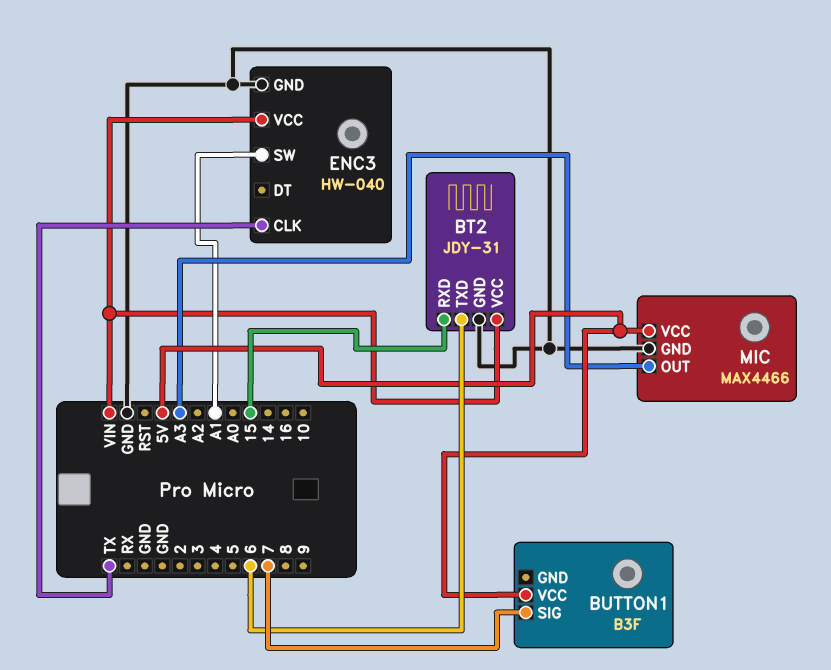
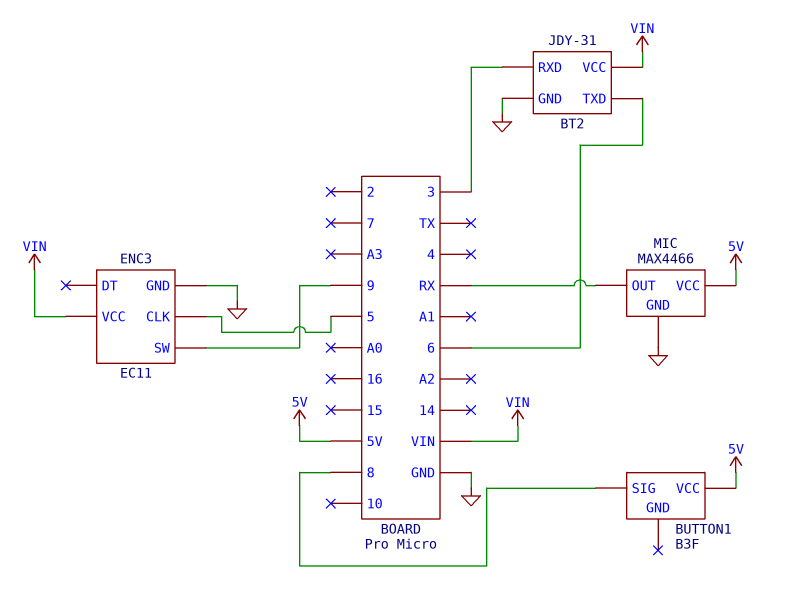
BT2 pin RXD: 15 -> 3
BUTTON1 pin SIG: 7 -> 8
ENC3: HW-040 -> EC11
ENC3 pin CLK: TX -> 5
ENC3 pin SW: A1 -> 9
MIC pin OUT: A3 -> RX

